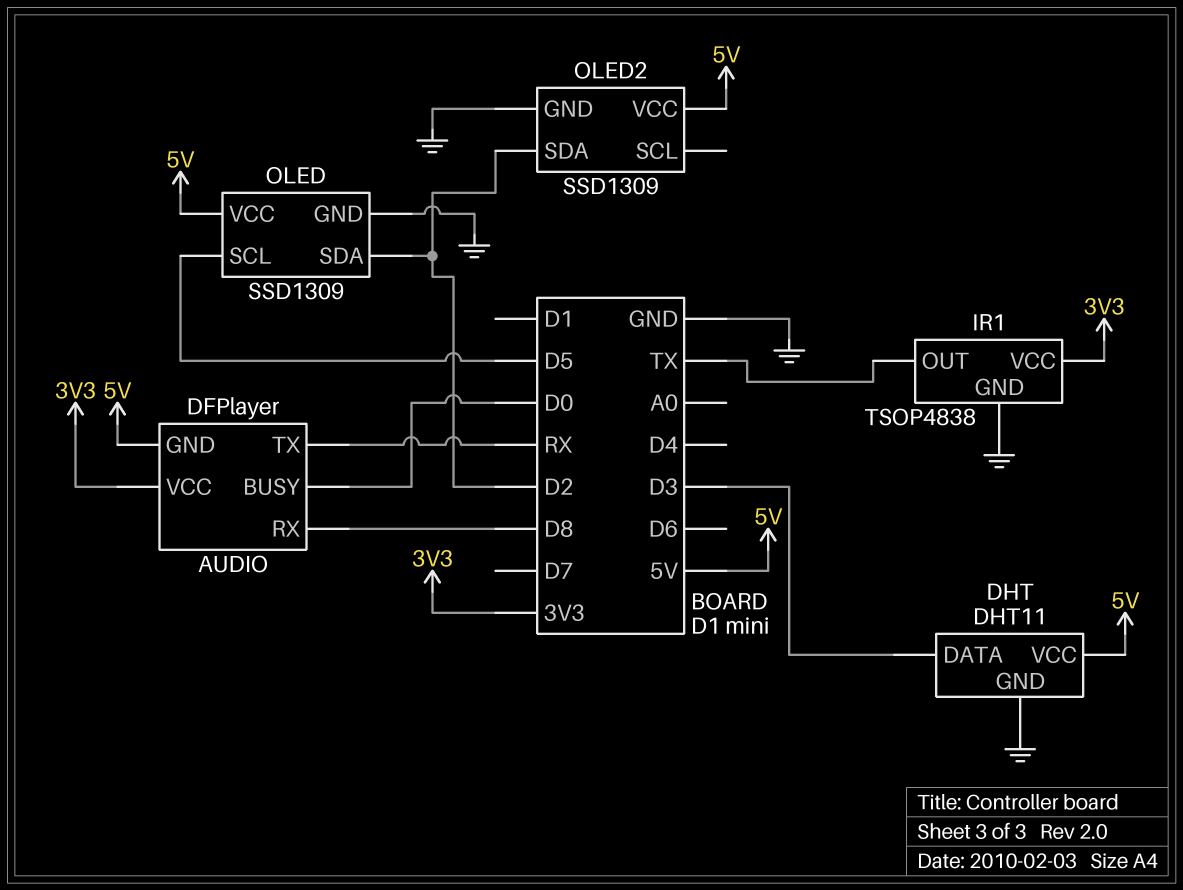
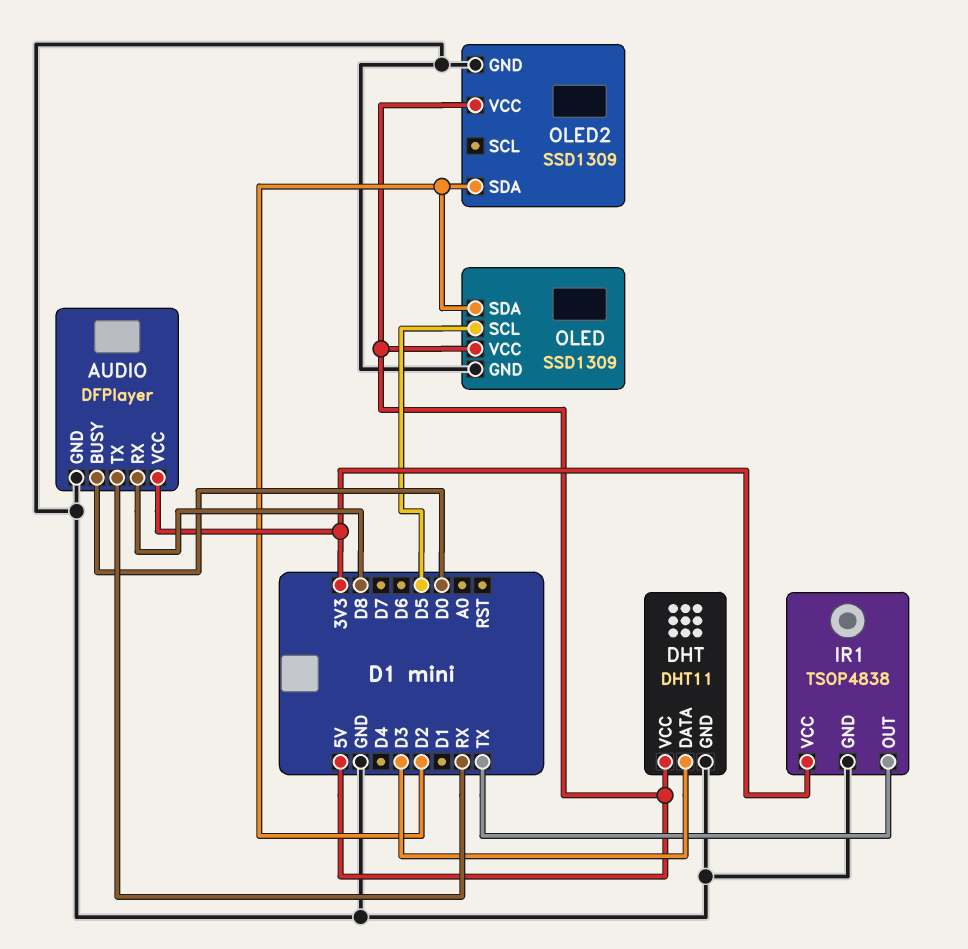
AUDIO pin GND: 5V -> GND

